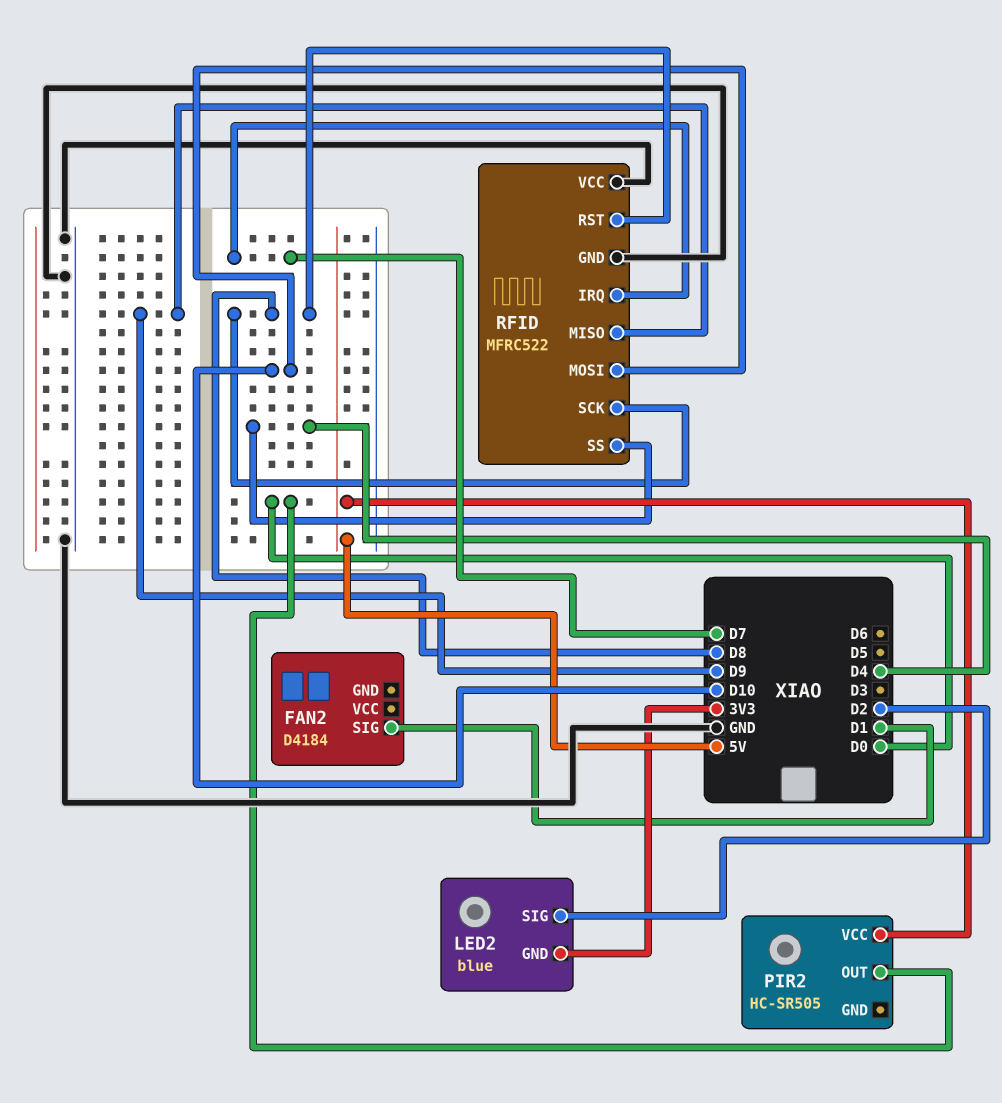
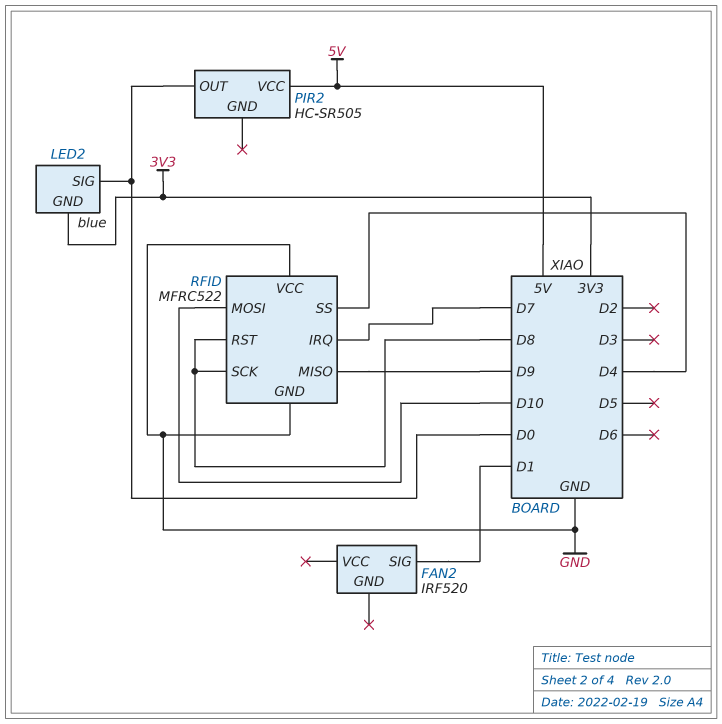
FAN2: D4184 -> IRF520
LED2 pin SIG: D2 -> D0

